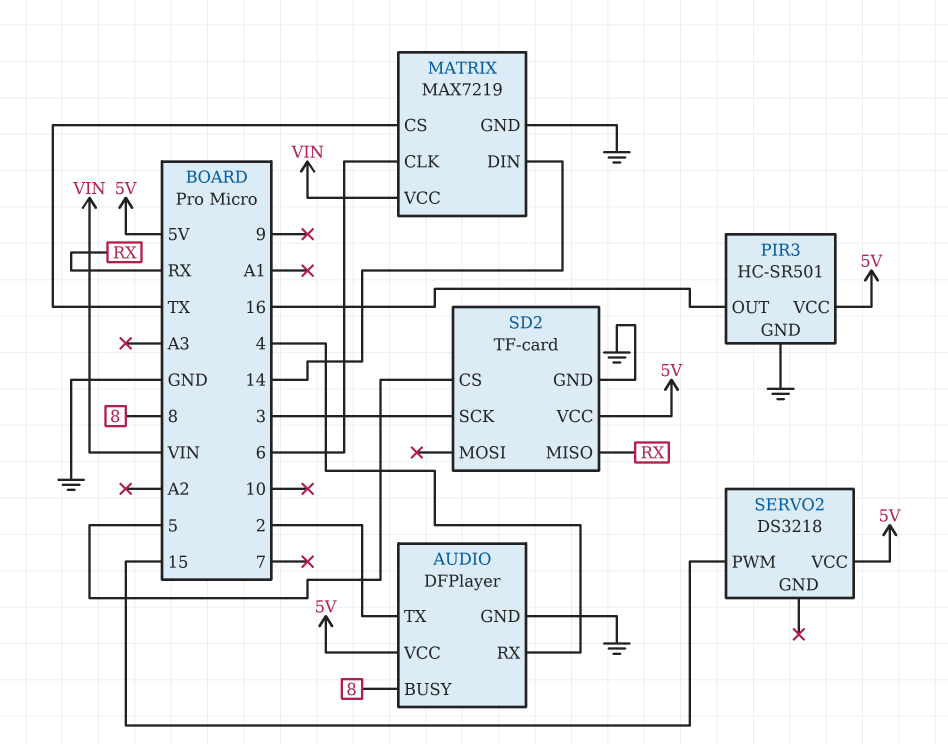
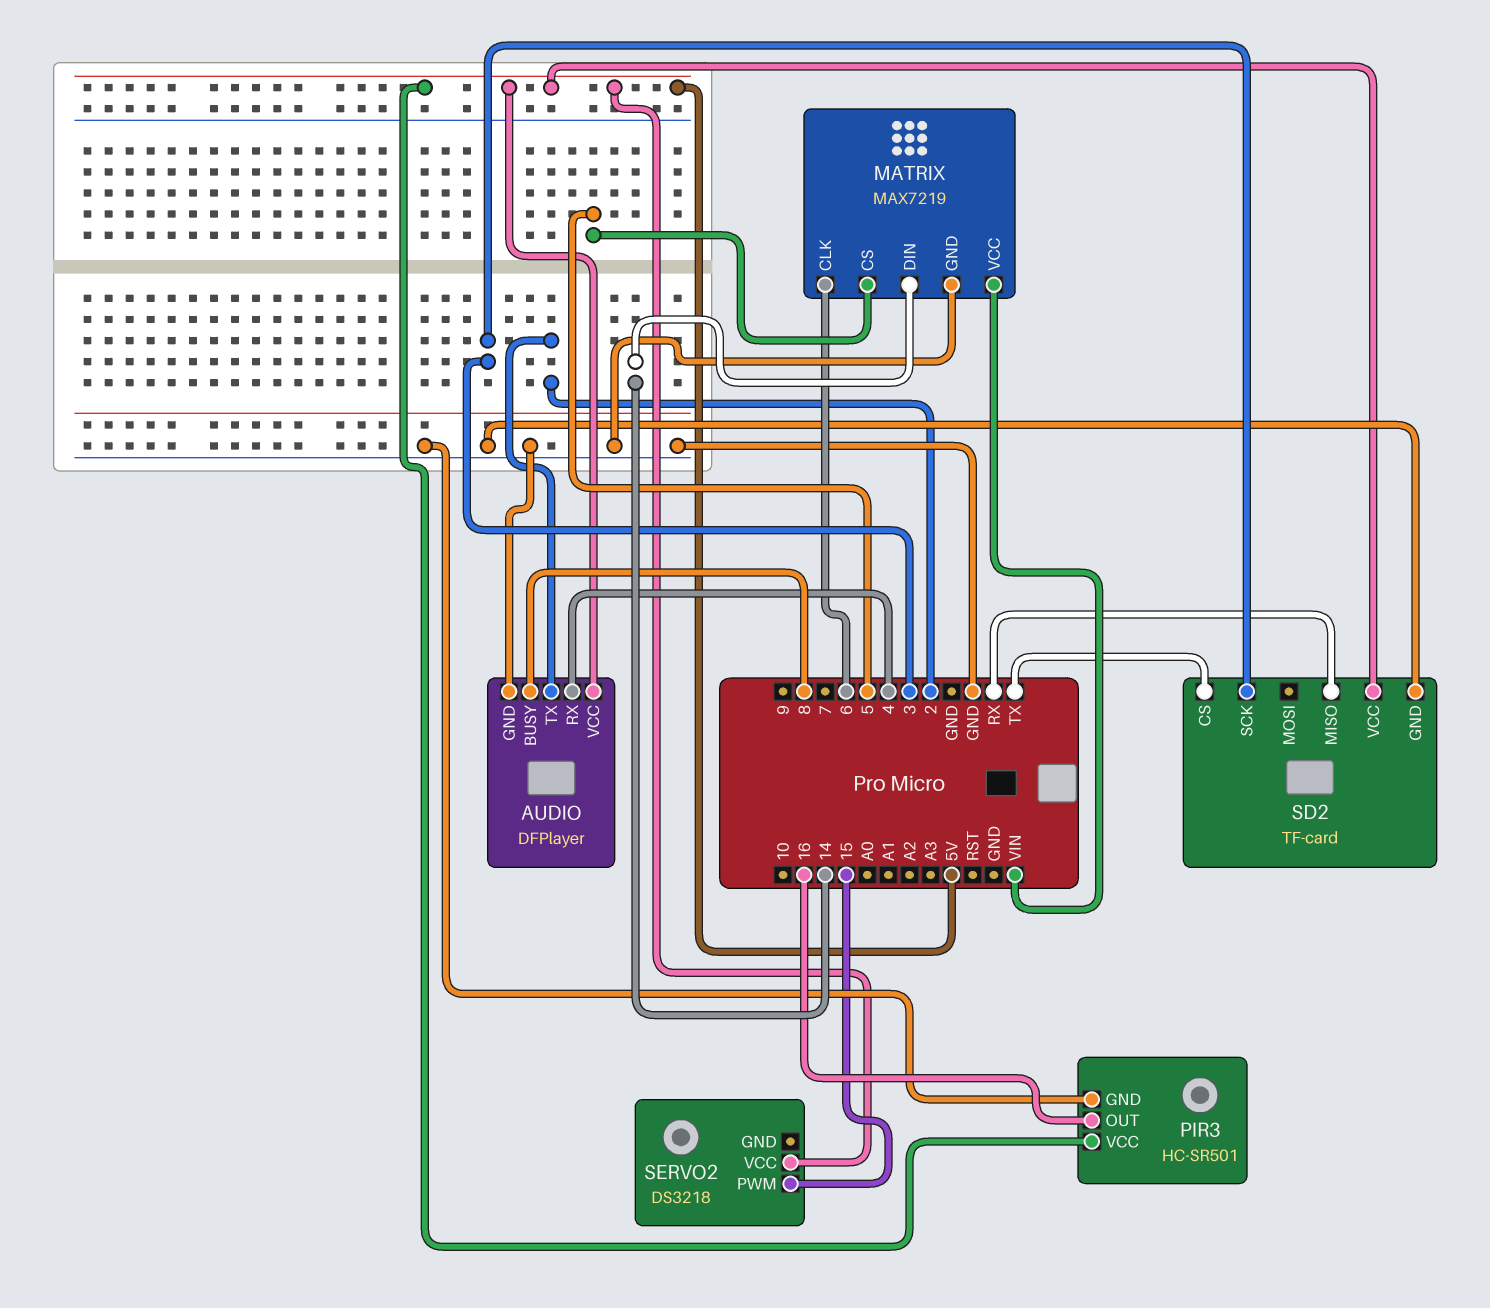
MATRIX pin CS: TX -> 5
SD2 pin CS: 5 -> TX

